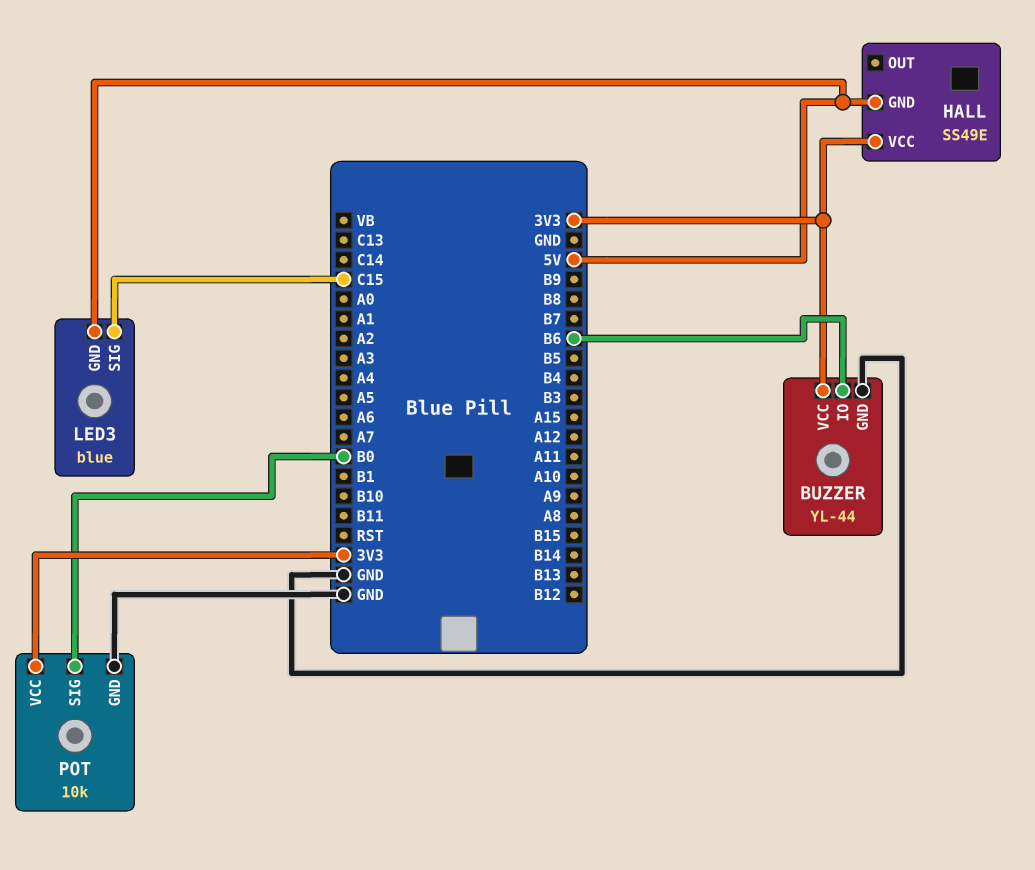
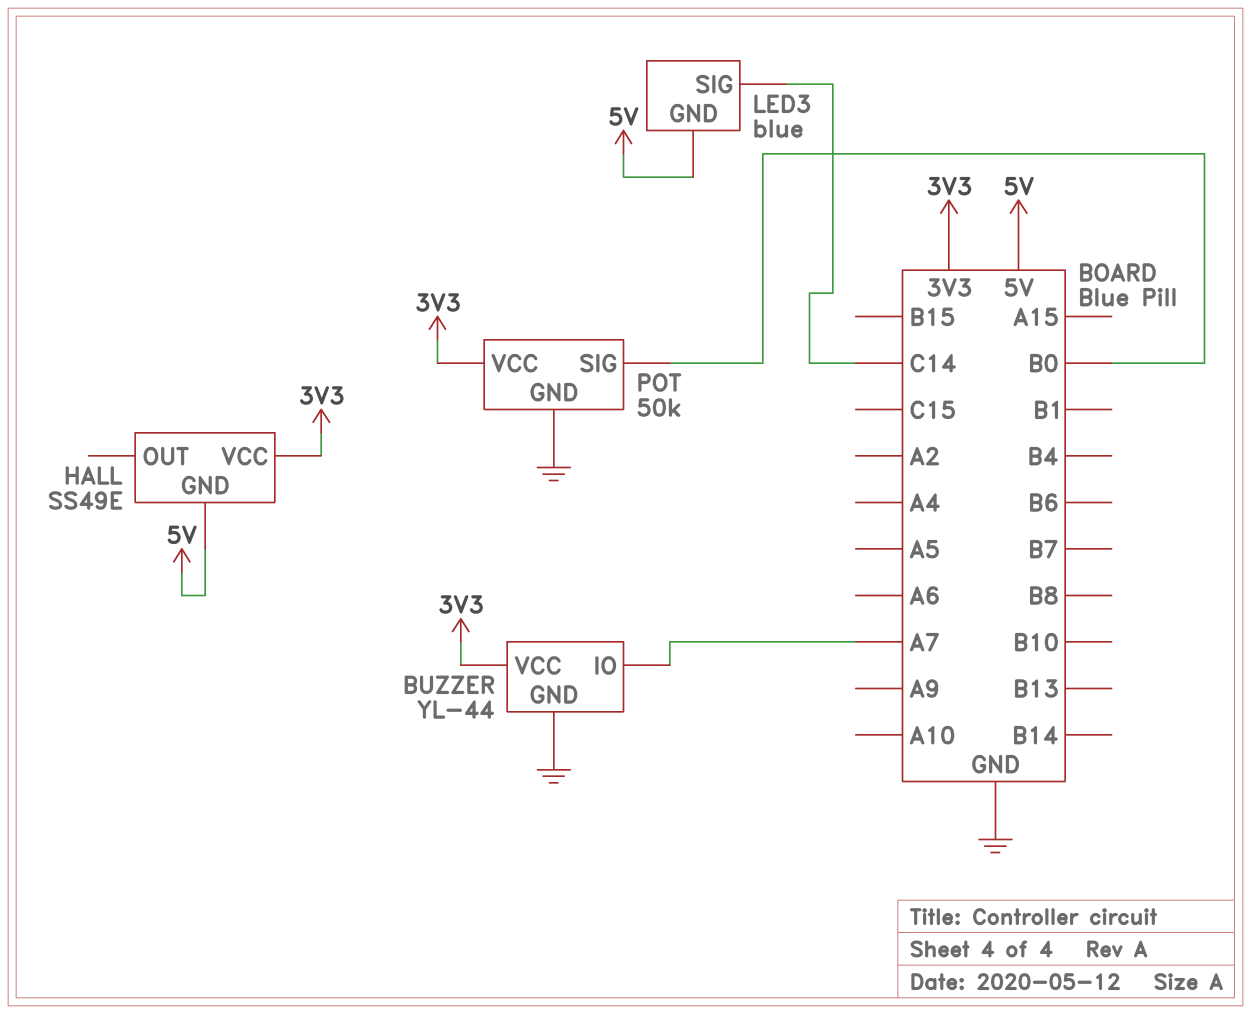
BUZZER pin IO: B6 -> A7
LED3 pin SIG: C15 -> C14
POT: 10k -> 50k

